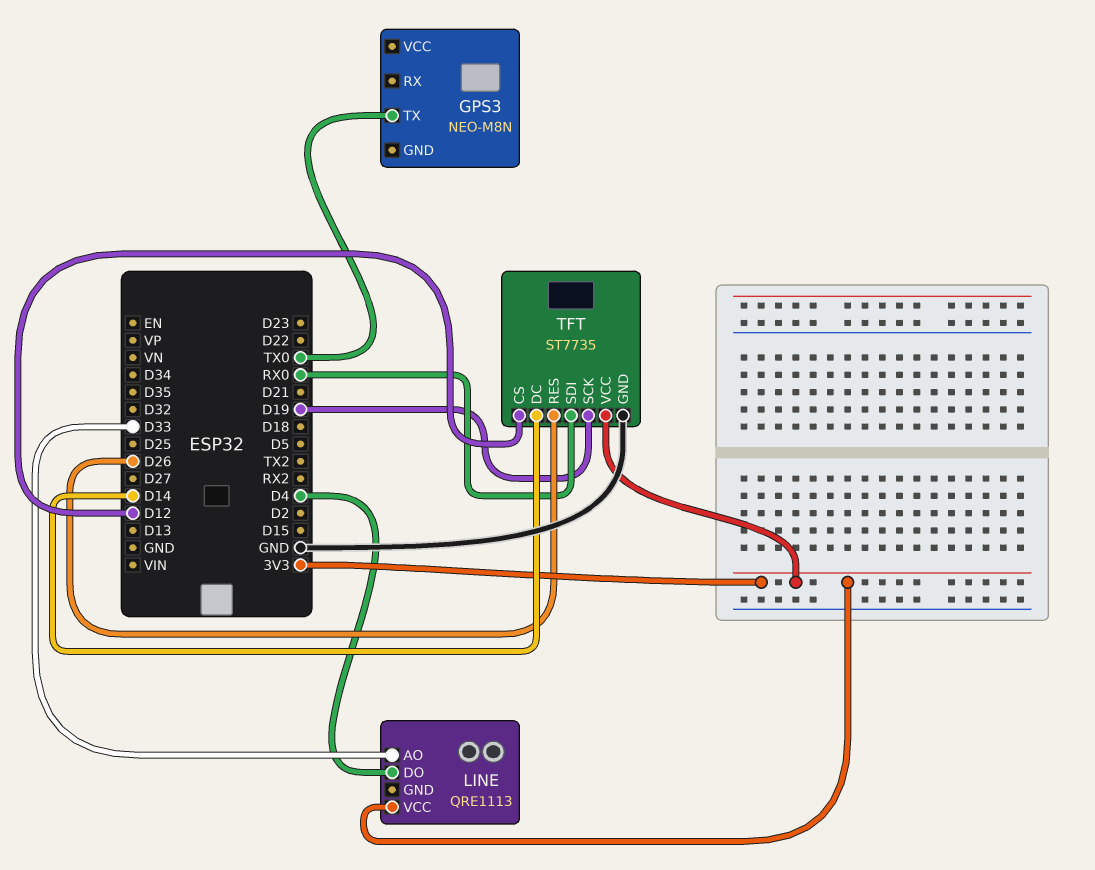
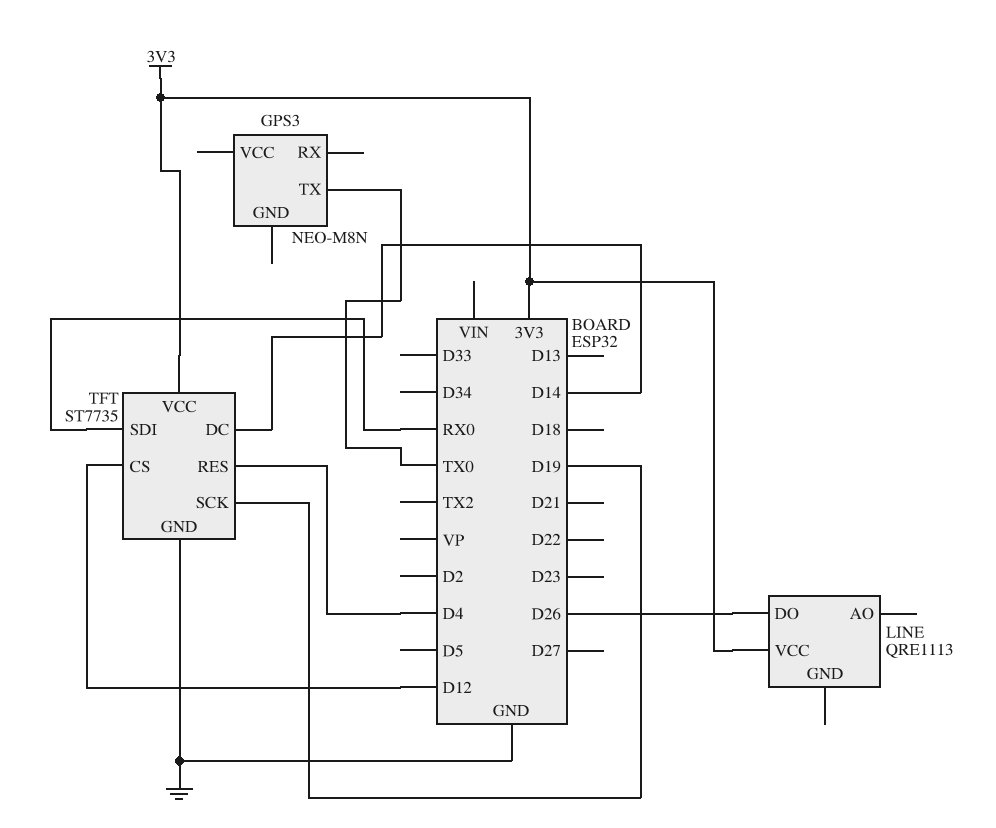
LINE pin AO: D33 -> none
LINE pin DO: D4 -> D26
TFT pin RES: D26 -> D4

